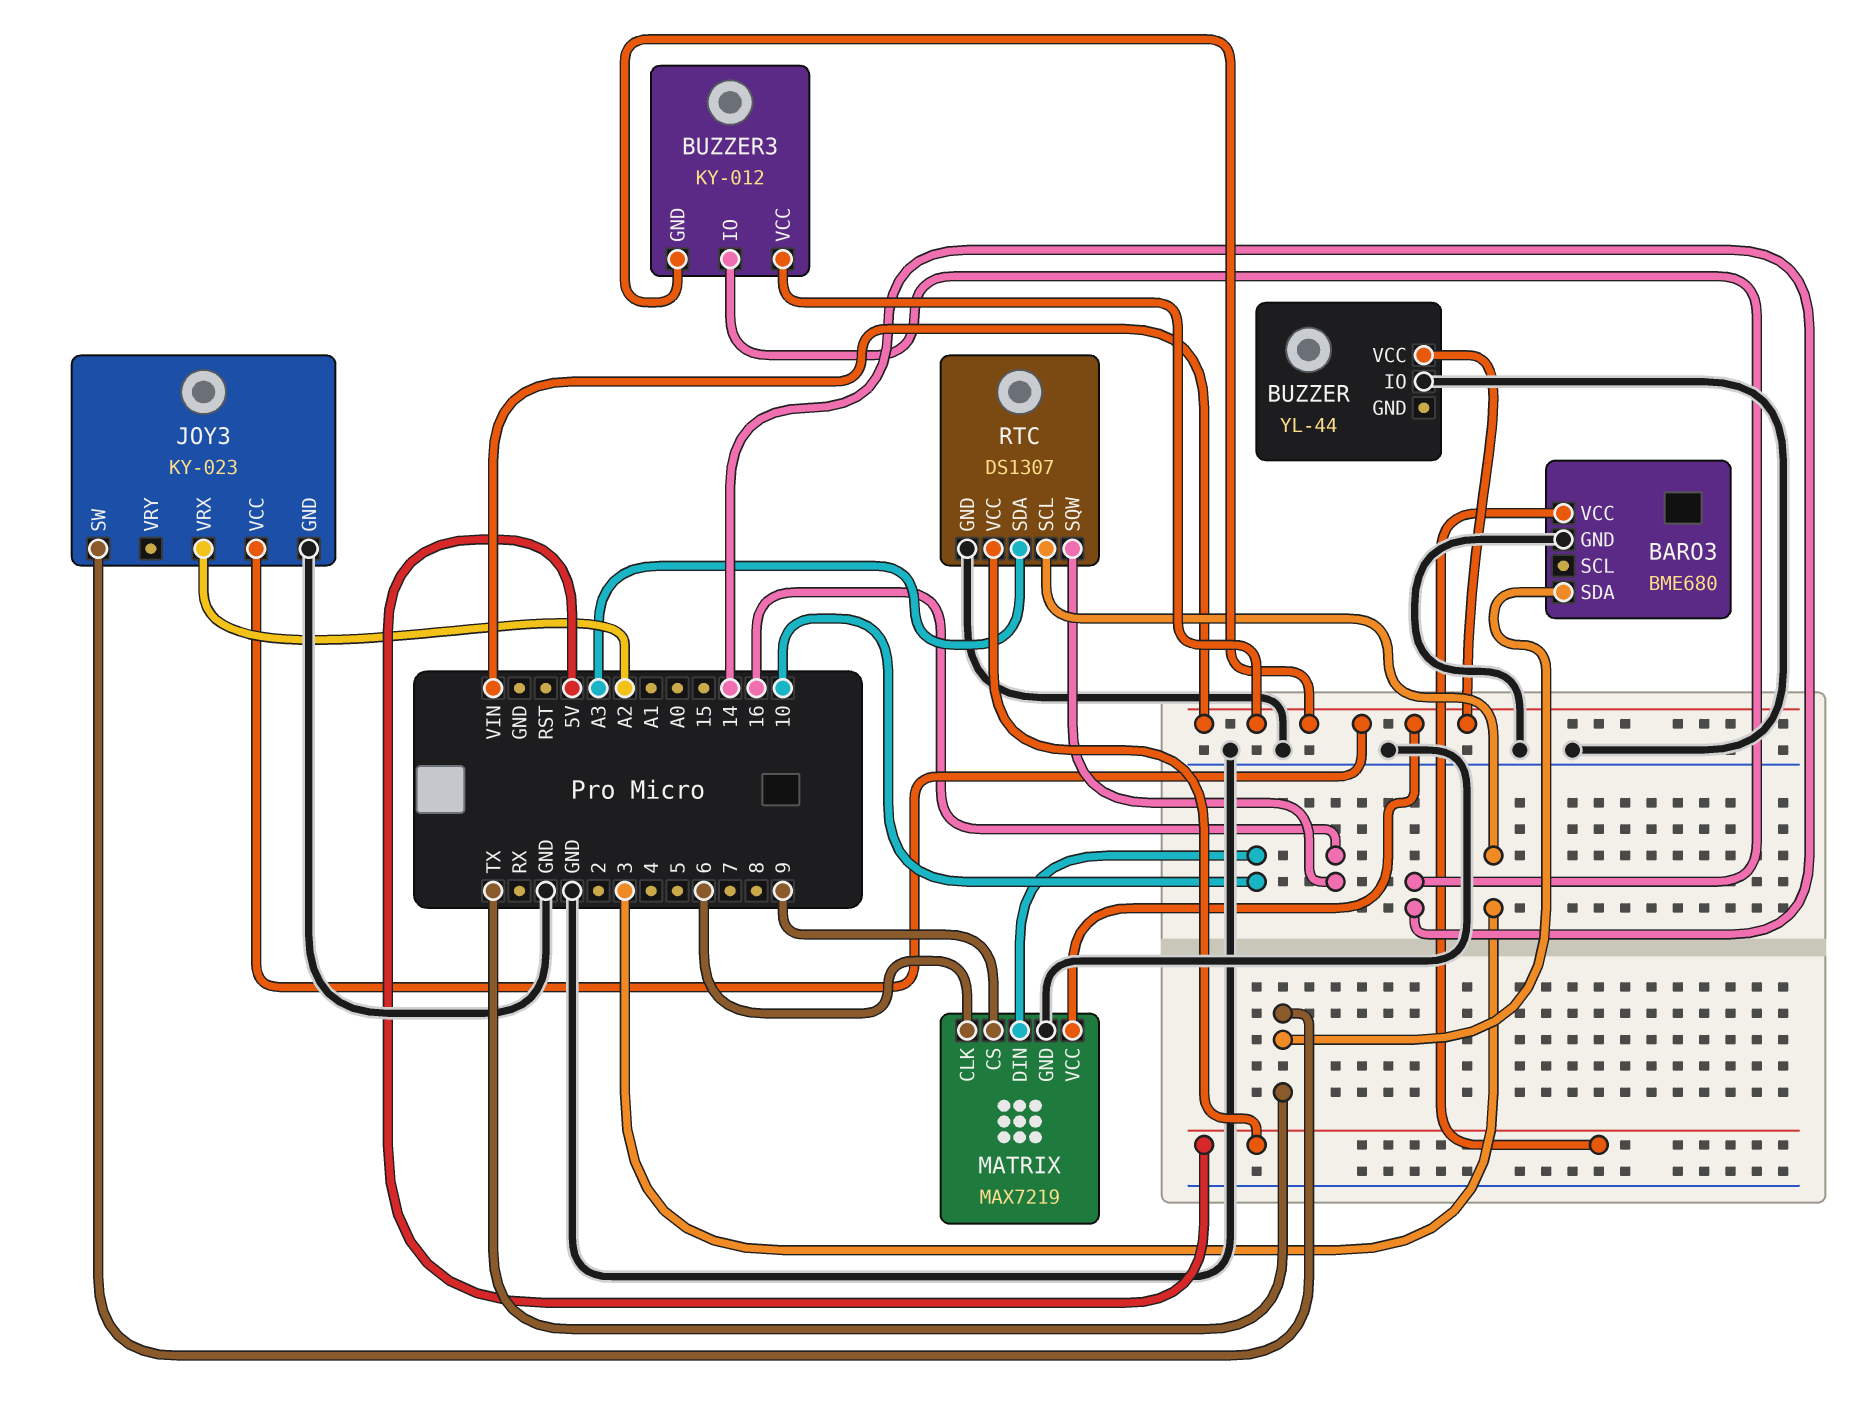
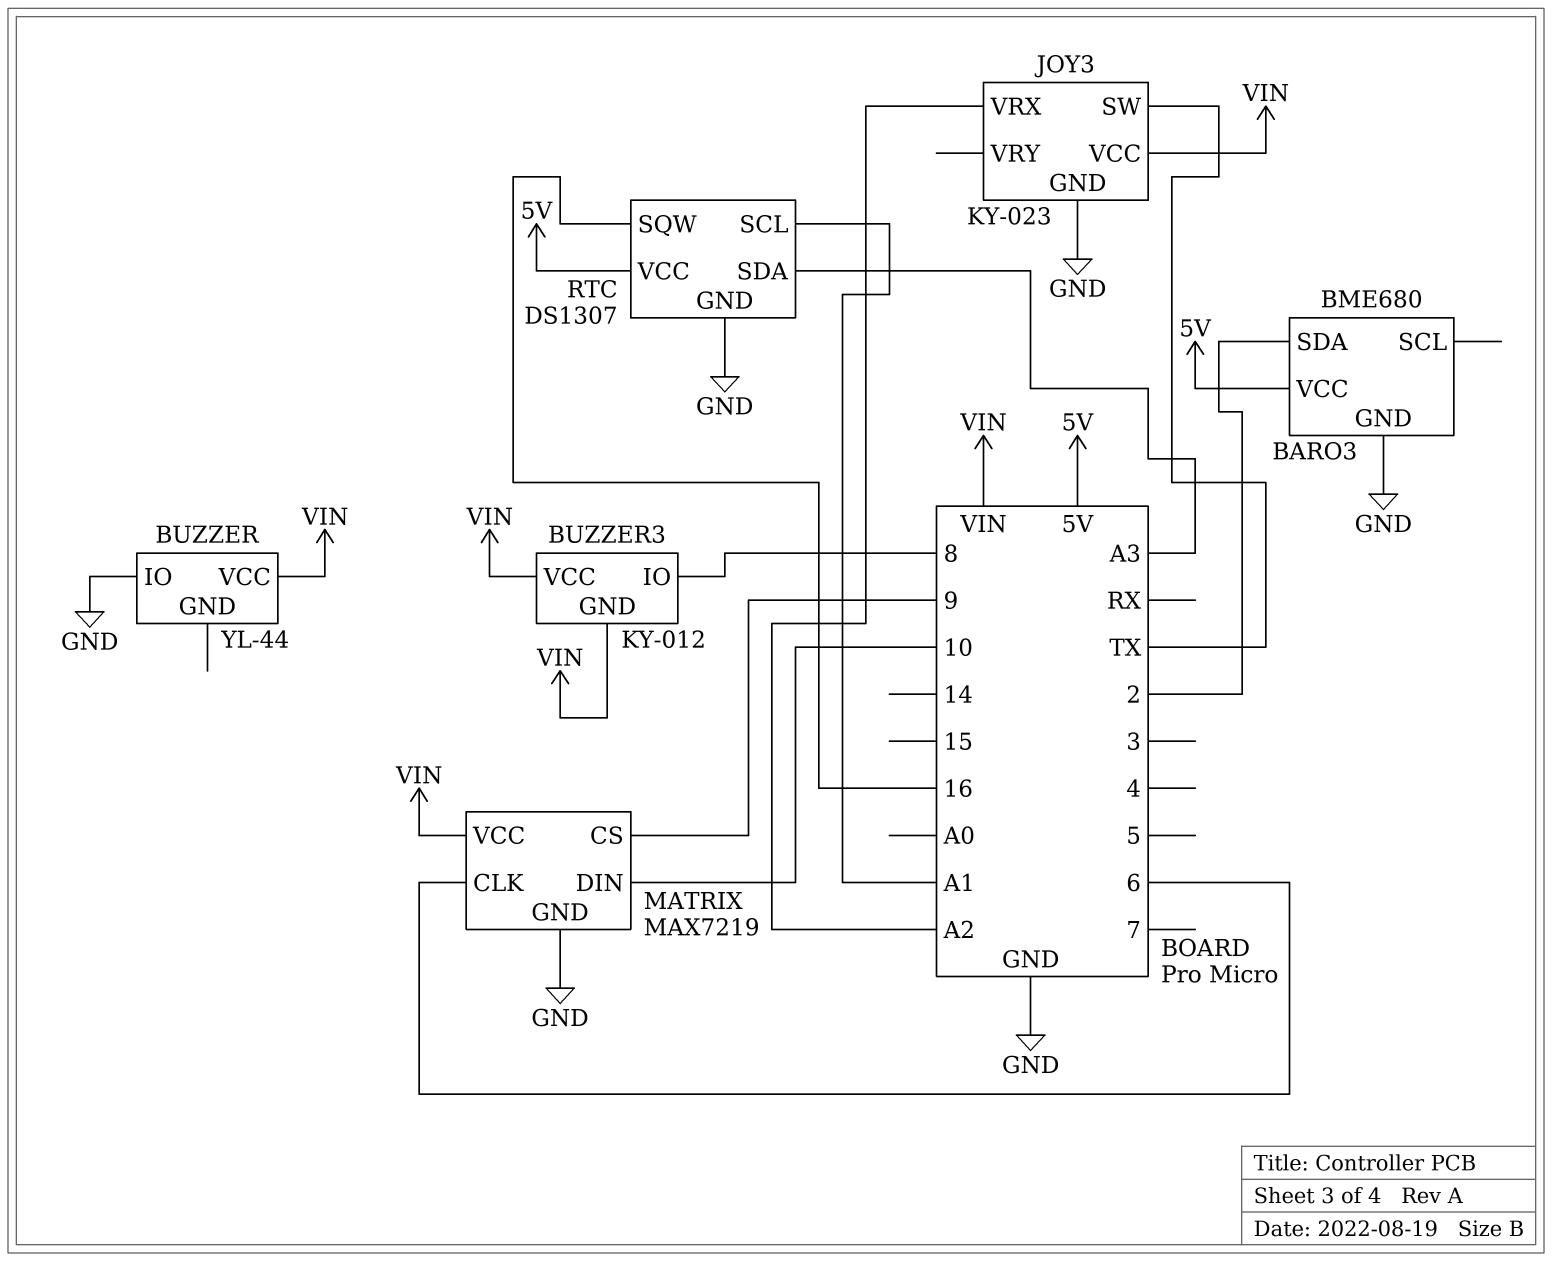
BARO3 pin SDA: TX -> 2
BUZZER3 pin IO: 14 -> 8
RTC pin SCL: 3 -> A1

